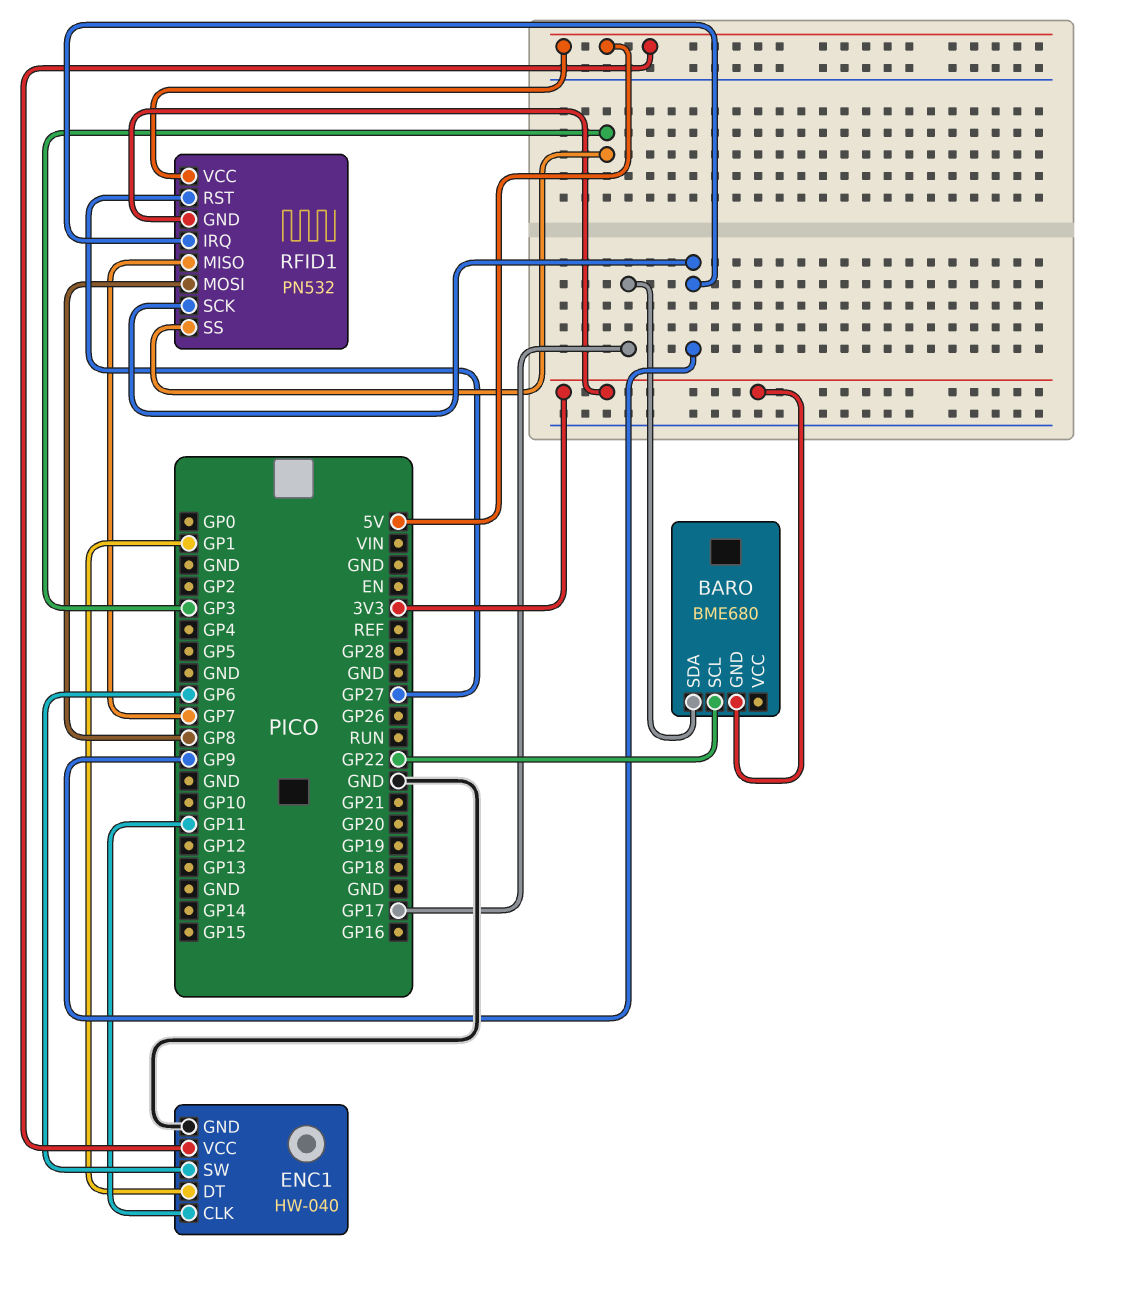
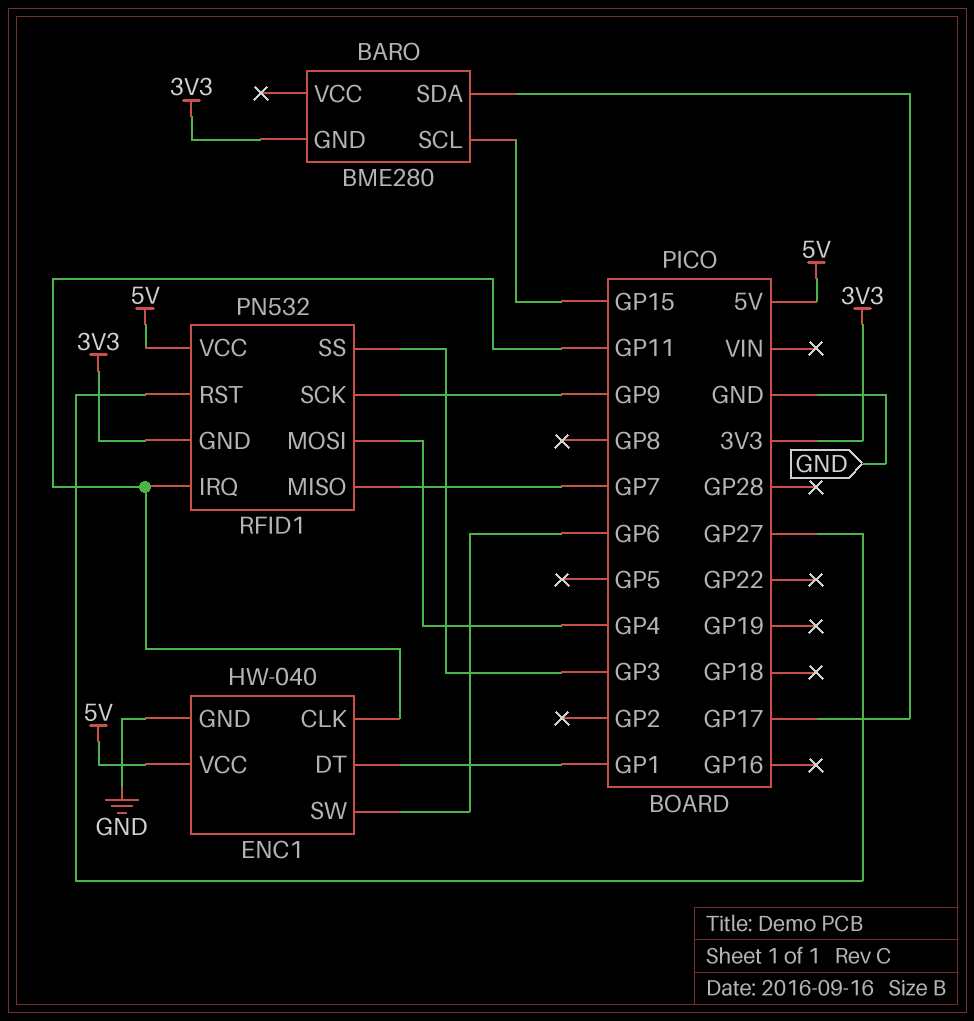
BARO: BME680 -> BME280
BARO pin SCL: GP22 -> GP15
RFID1 pin IRQ: GP9 -> GP11
RFID1 pin MOSI: GP8 -> GP4

